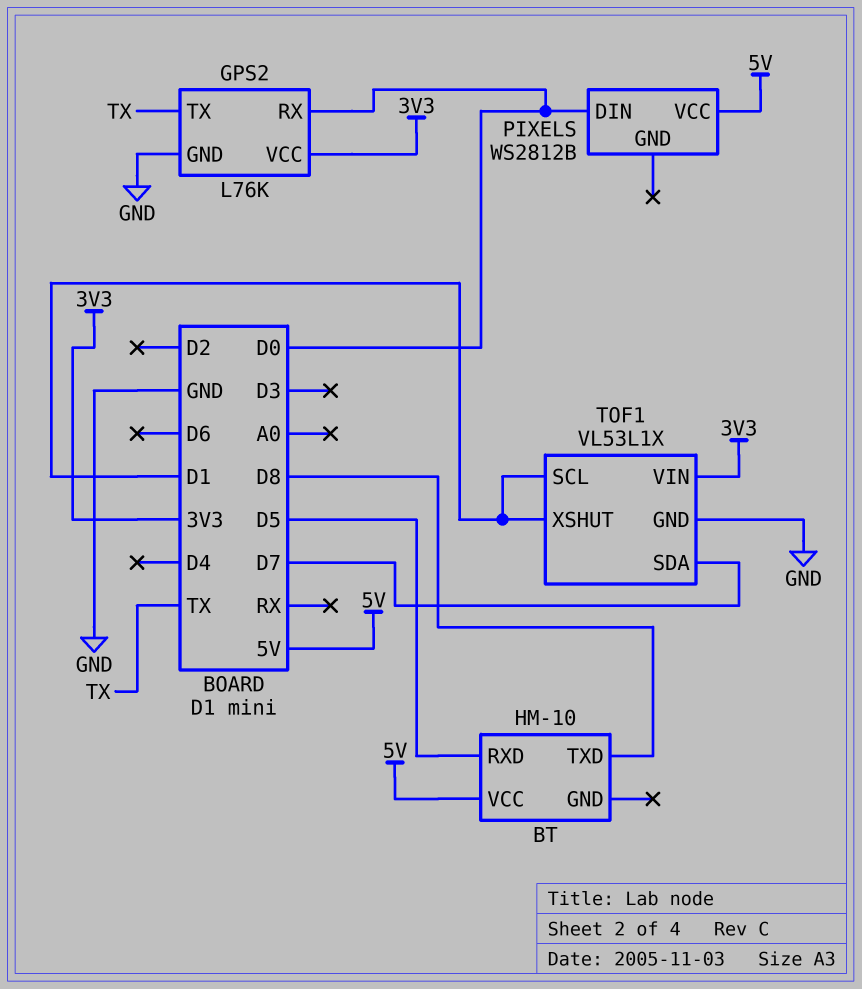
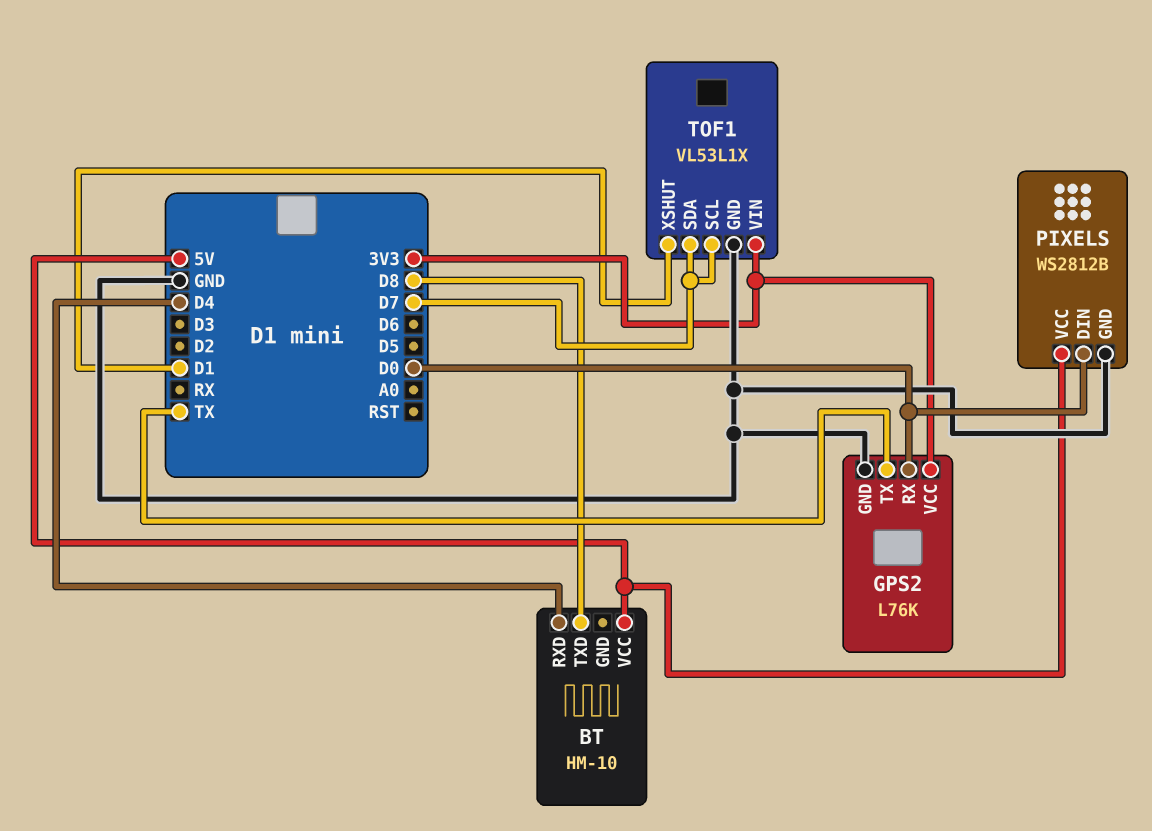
BT pin RXD: D5 -> D4
PIXELS pin GND: none -> GND
TOF1 pin SCL: D1 -> D7

